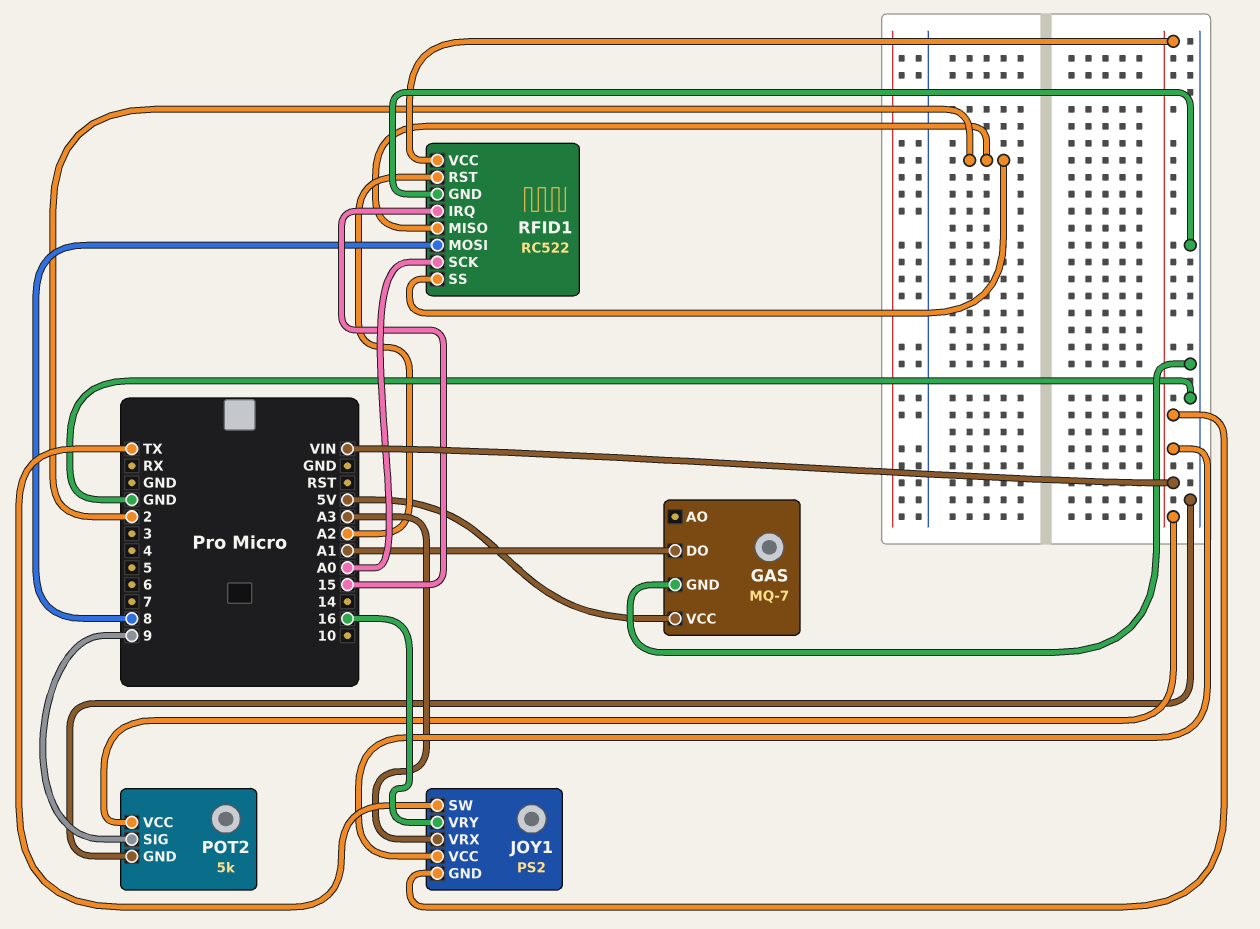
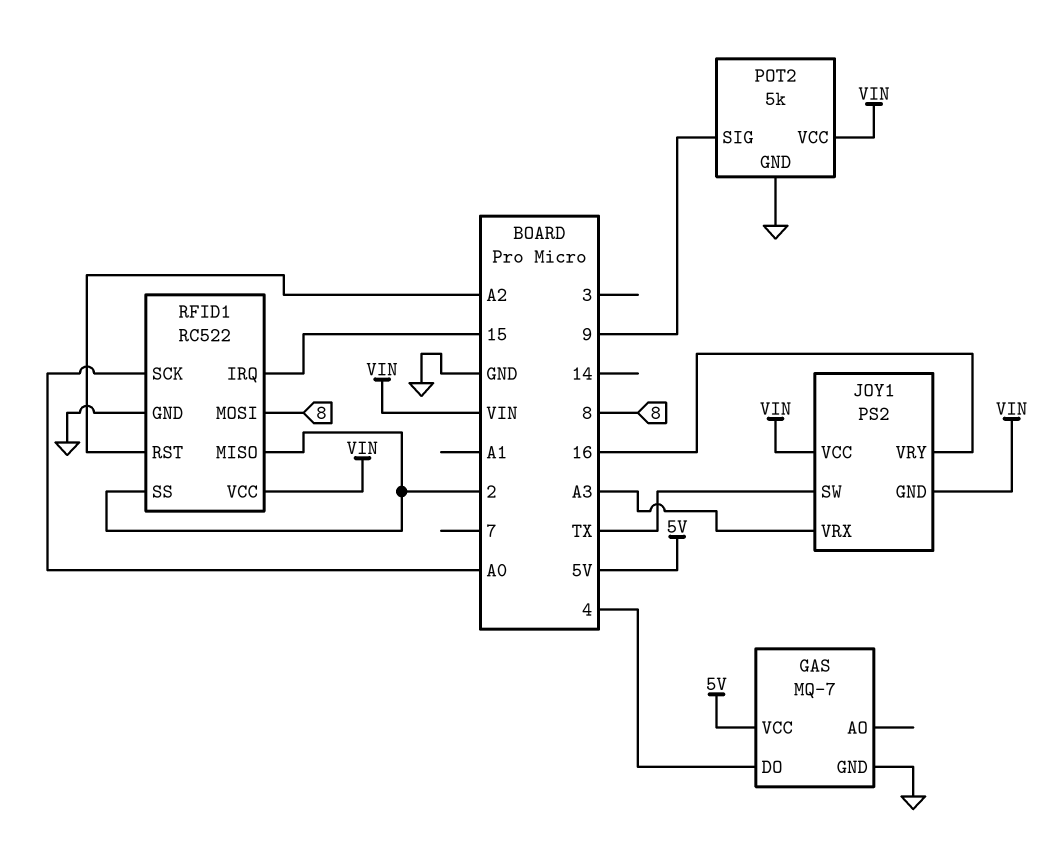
GAS pin DO: A1 -> 4

